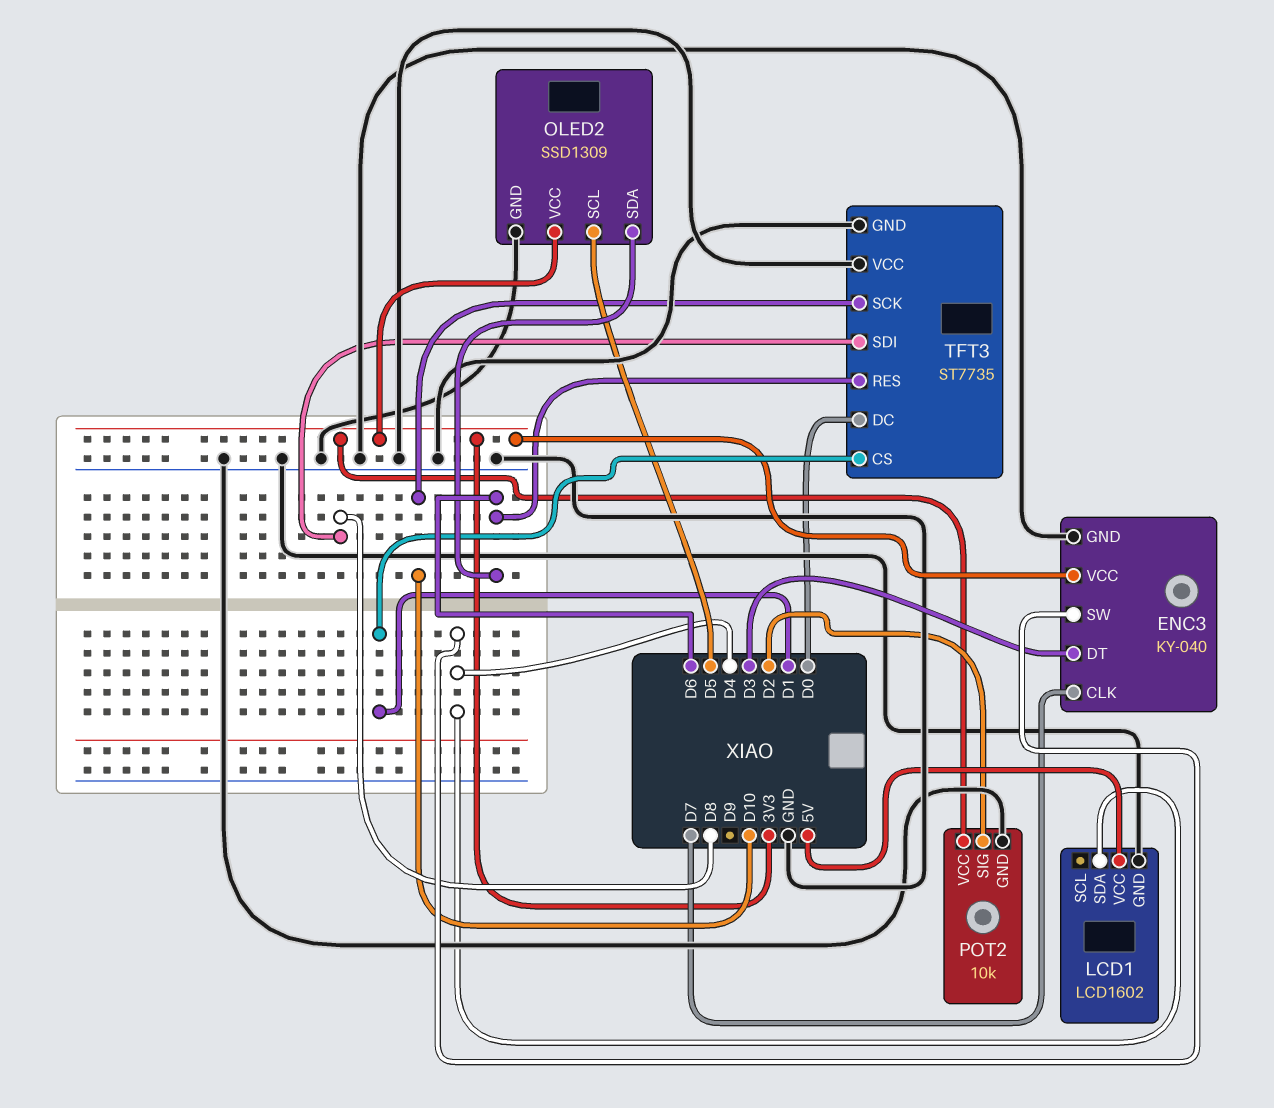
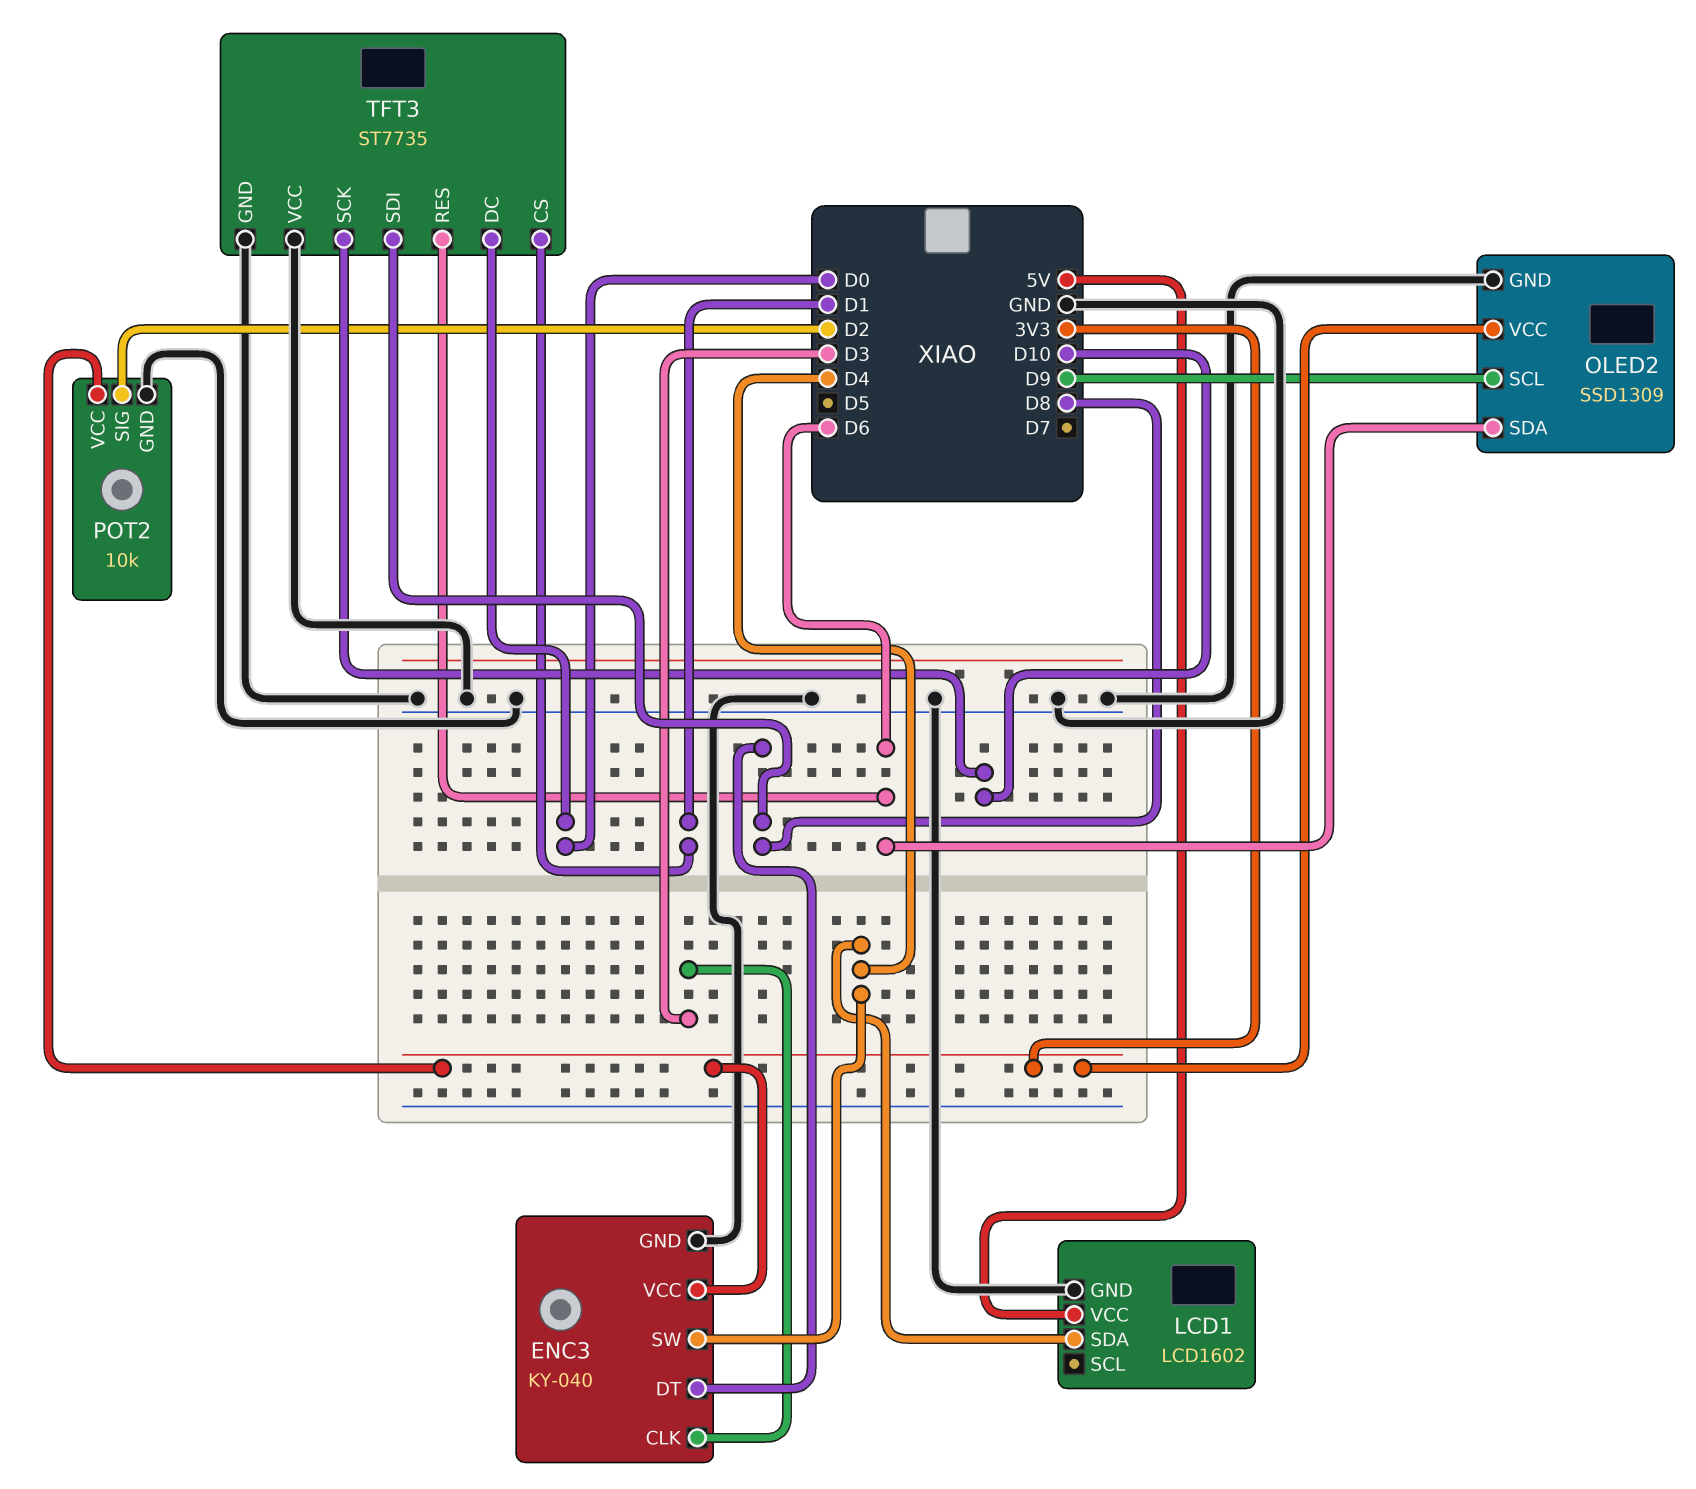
ENC3 pin CLK: D7 -> D3
ENC3 pin DT: D3 -> D8
OLED2 pin SCL: D5 -> D9

